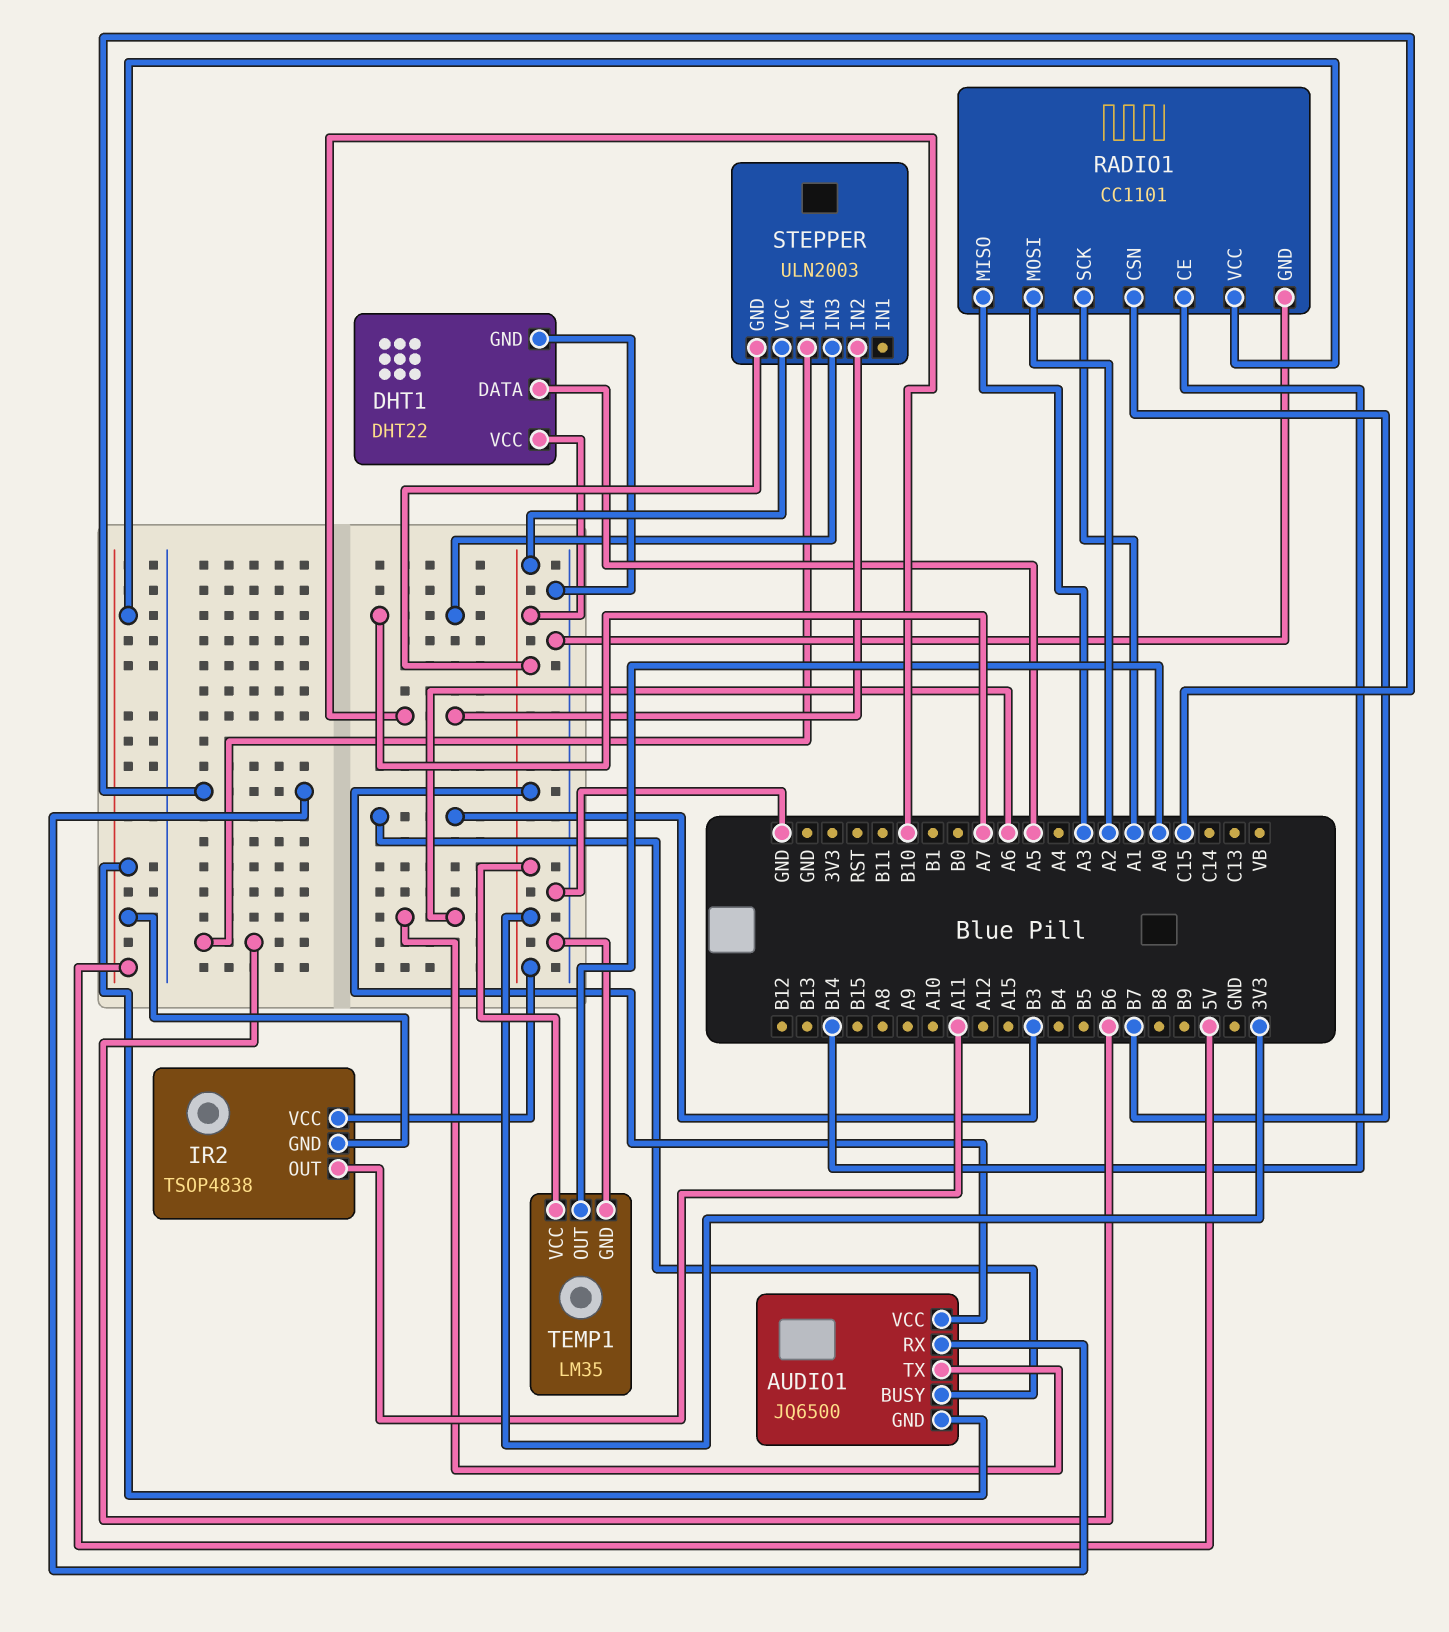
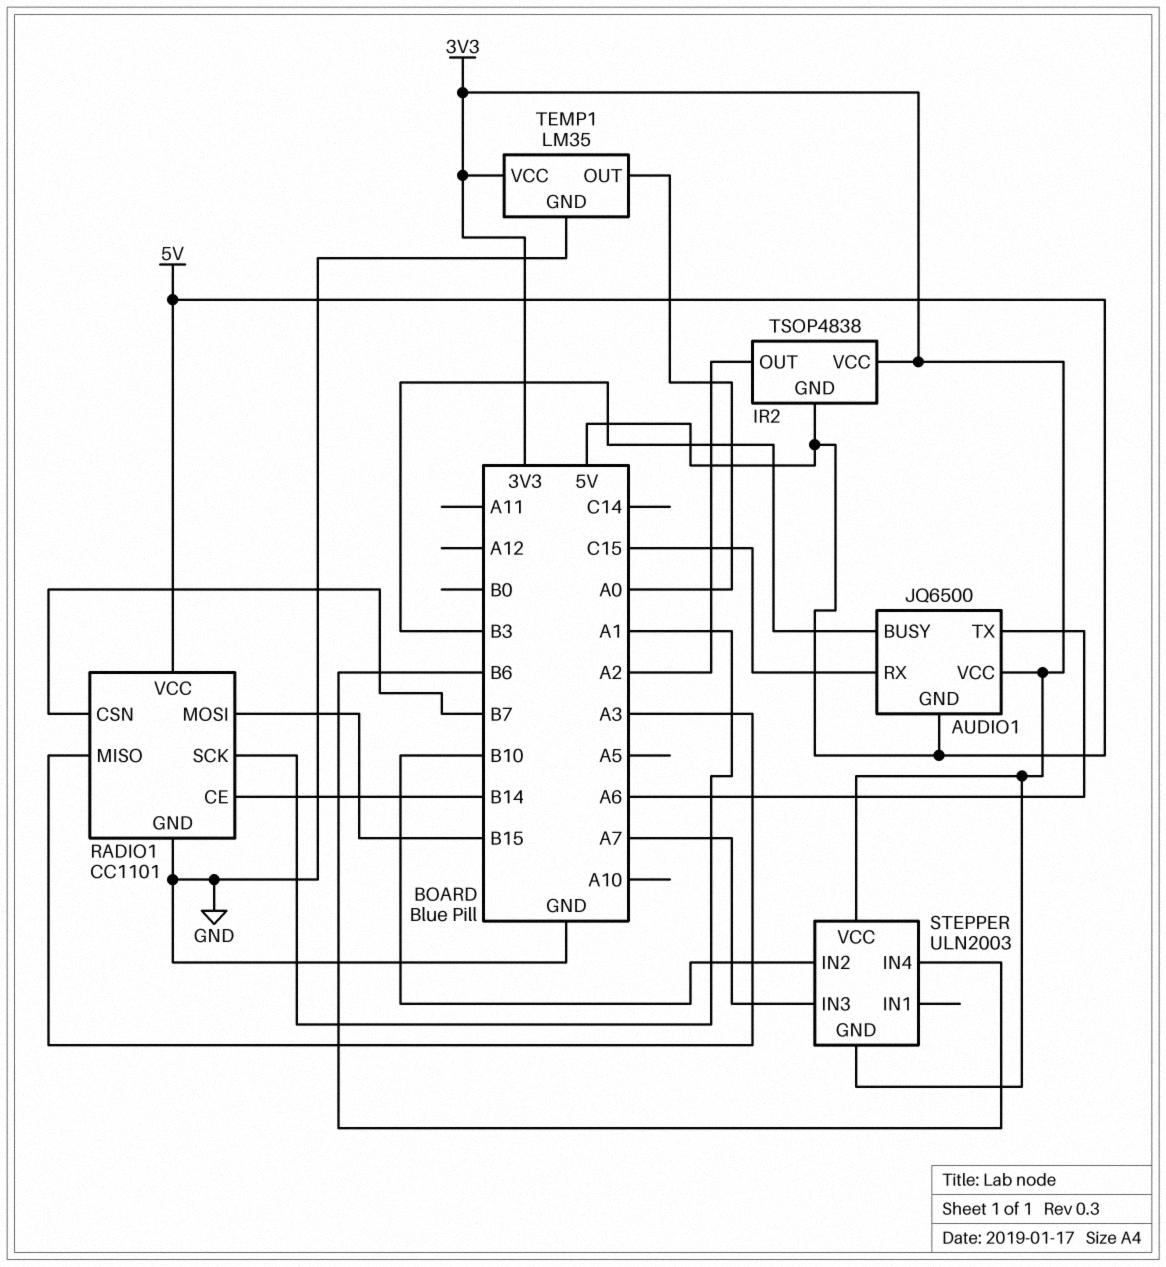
DHT1: DHT22 -> none
DHT1 pin DATA: A5 -> none
DHT1 pin GND: GND -> none
DHT1 pin VCC: 3V3 -> none
IR2 pin OUT: A11 -> A2
RADIO1 pin MOSI: A2 -> B15

